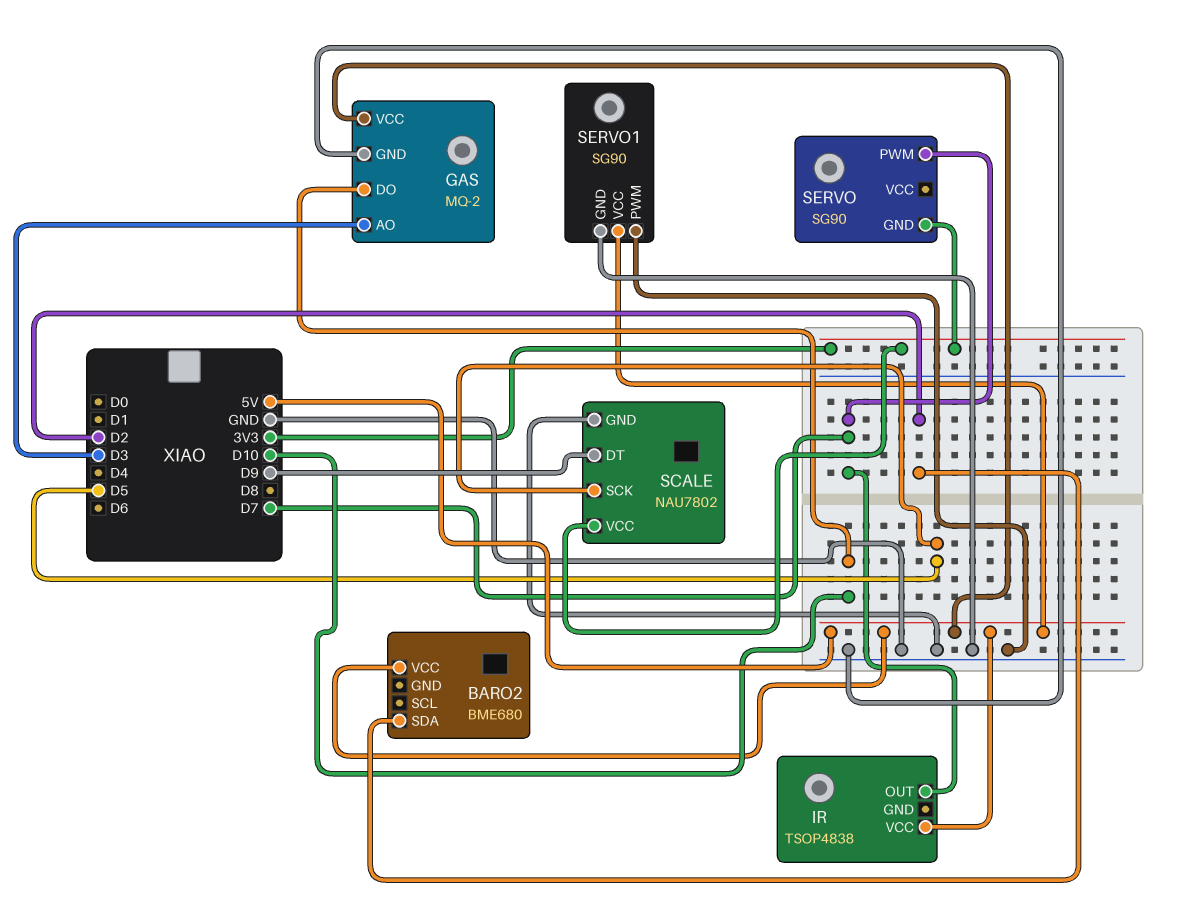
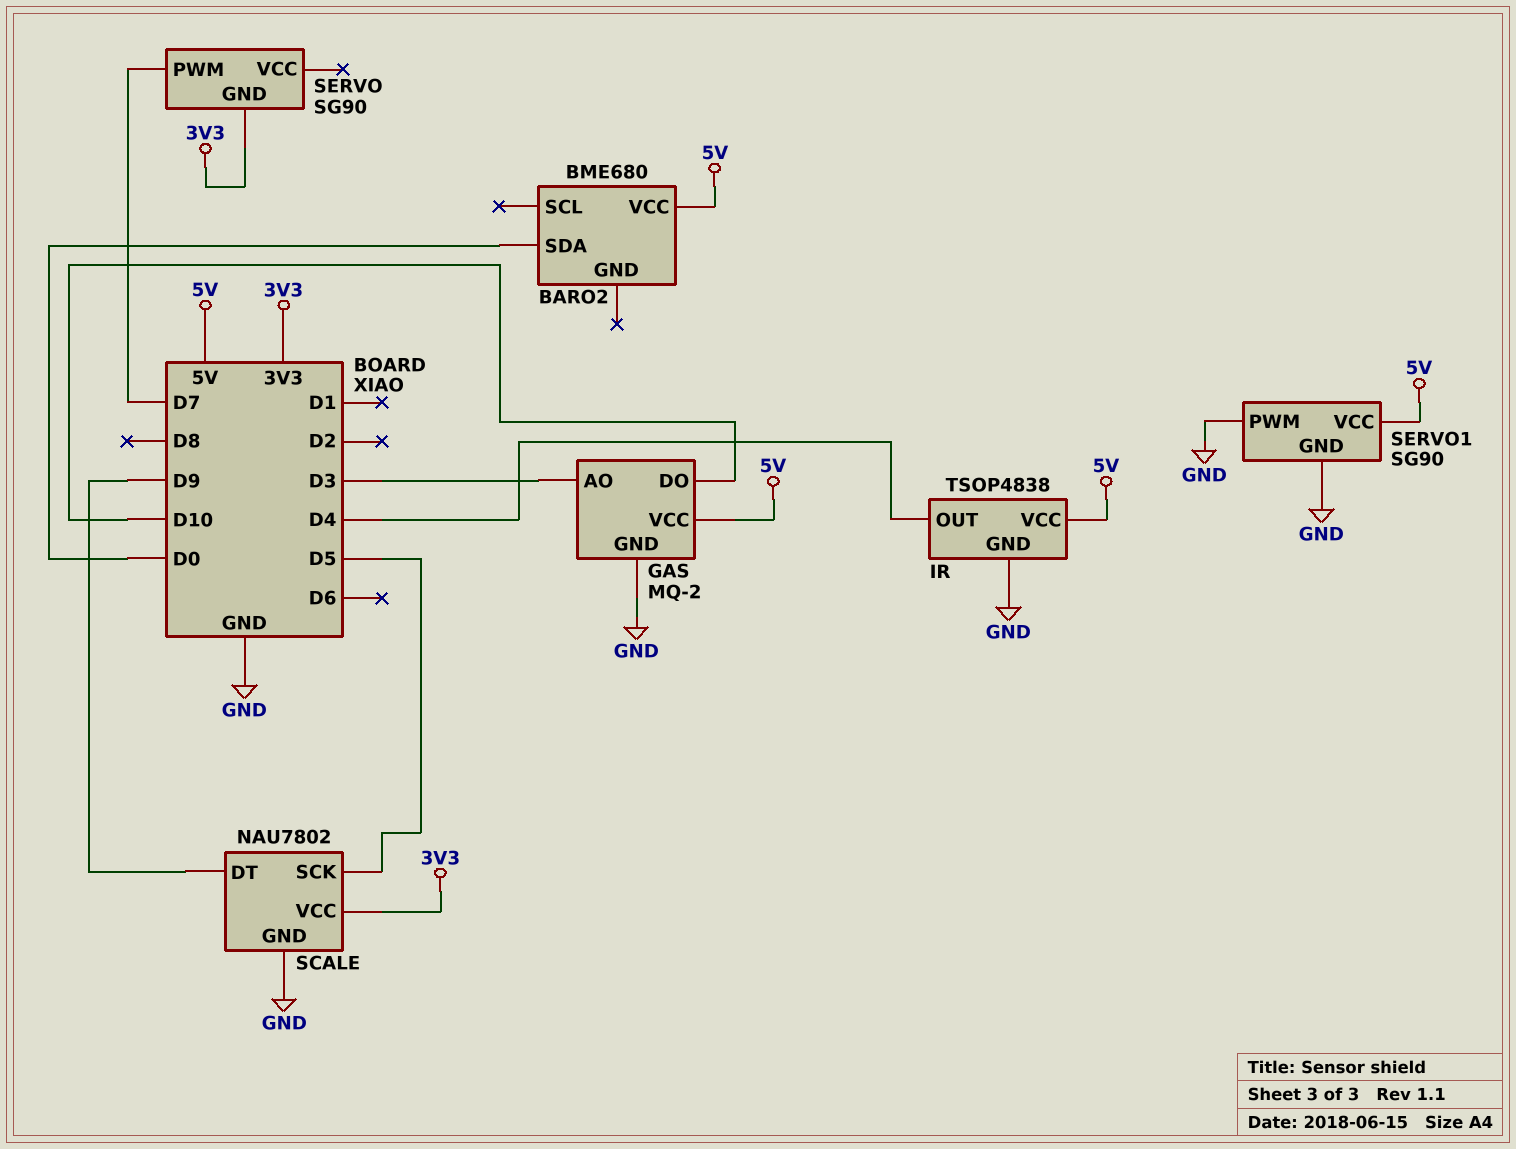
BARO2 pin SDA: D2 -> D0
IR pin GND: none -> GND
IR pin OUT: D7 -> D4

